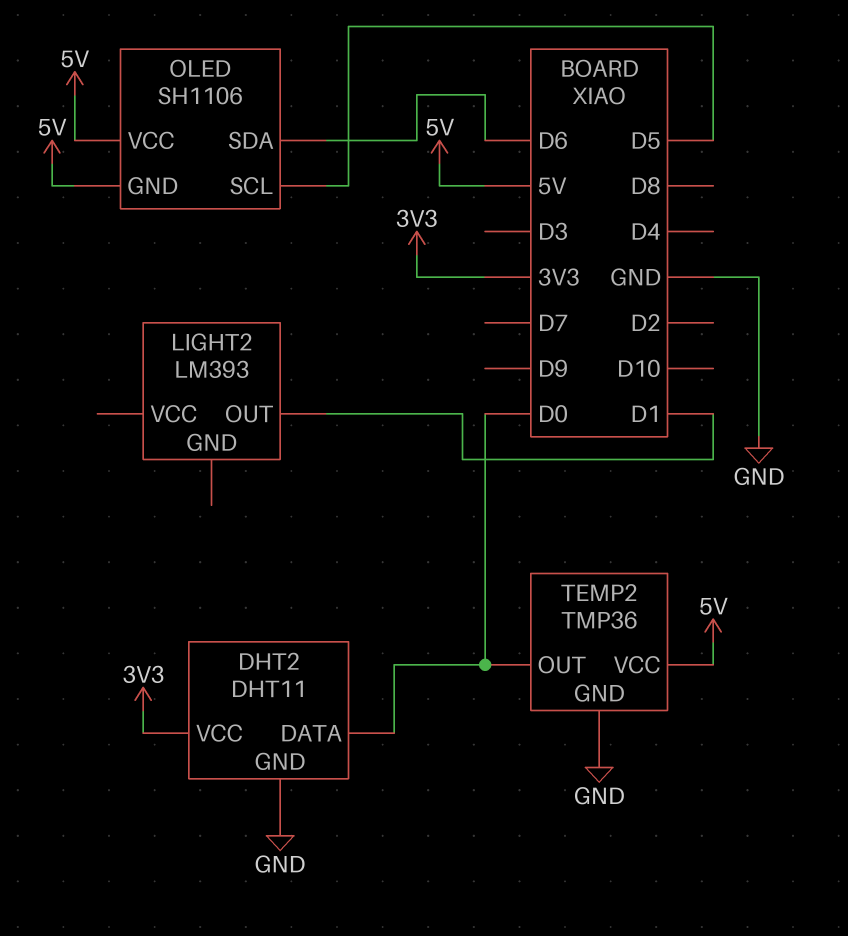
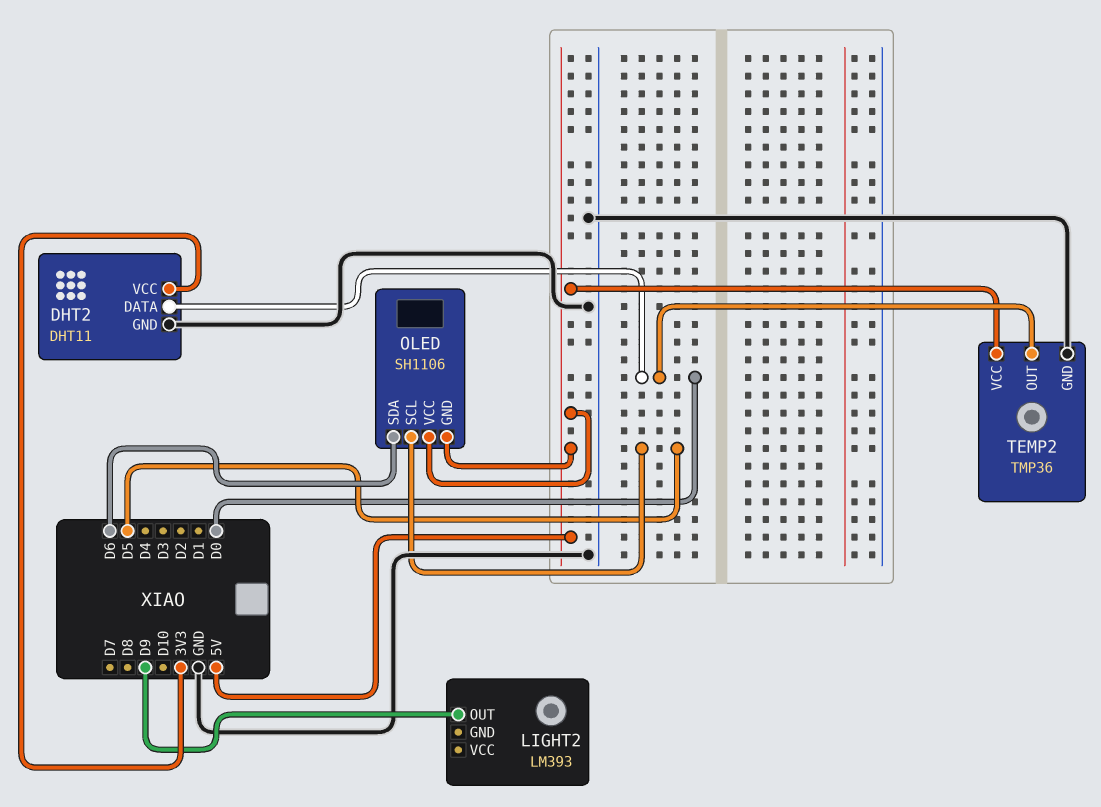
LIGHT2 pin OUT: D1 -> D9

